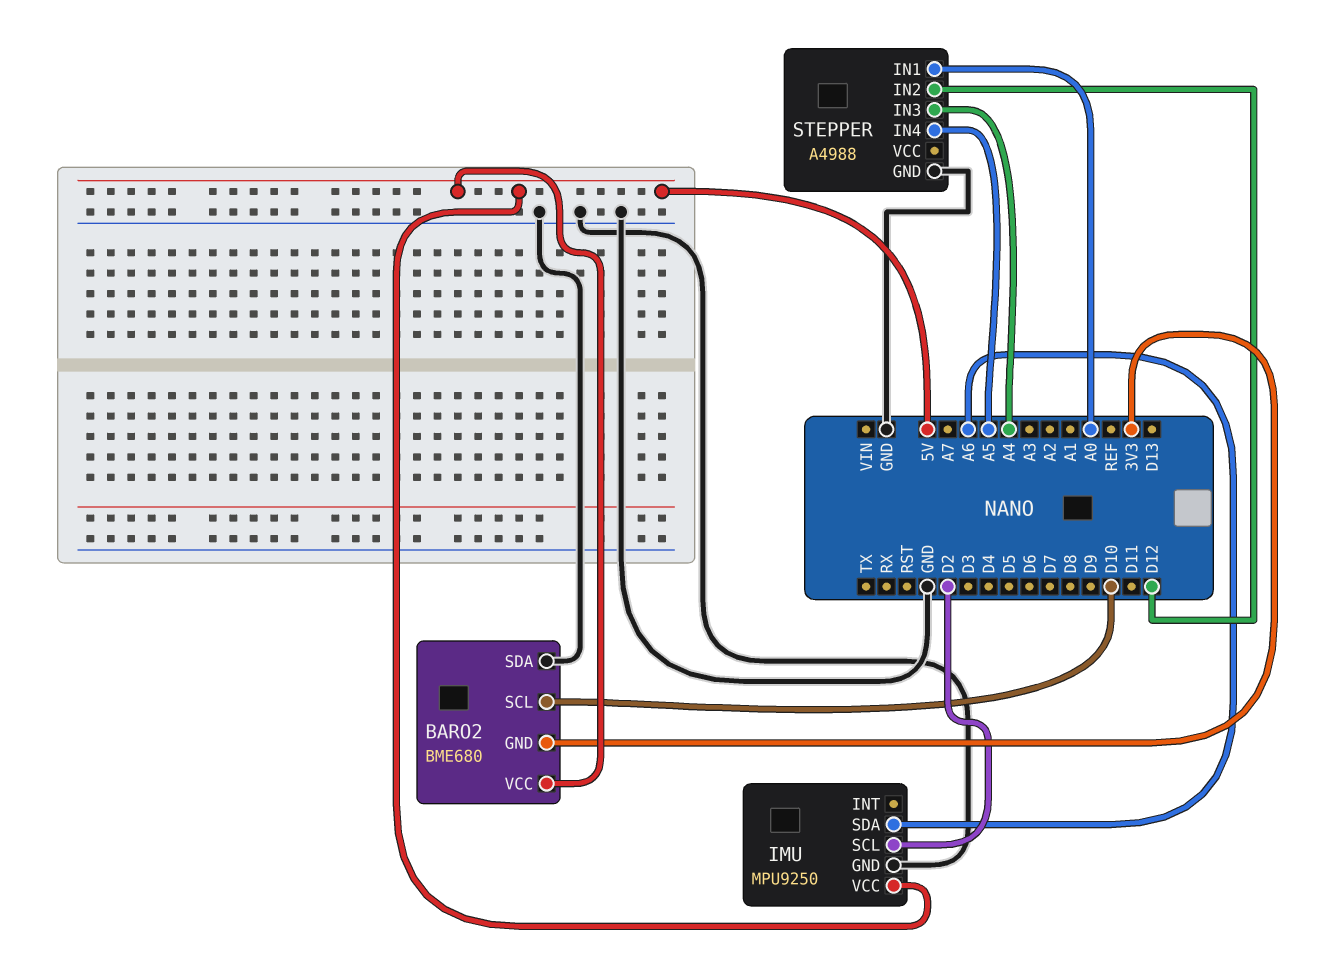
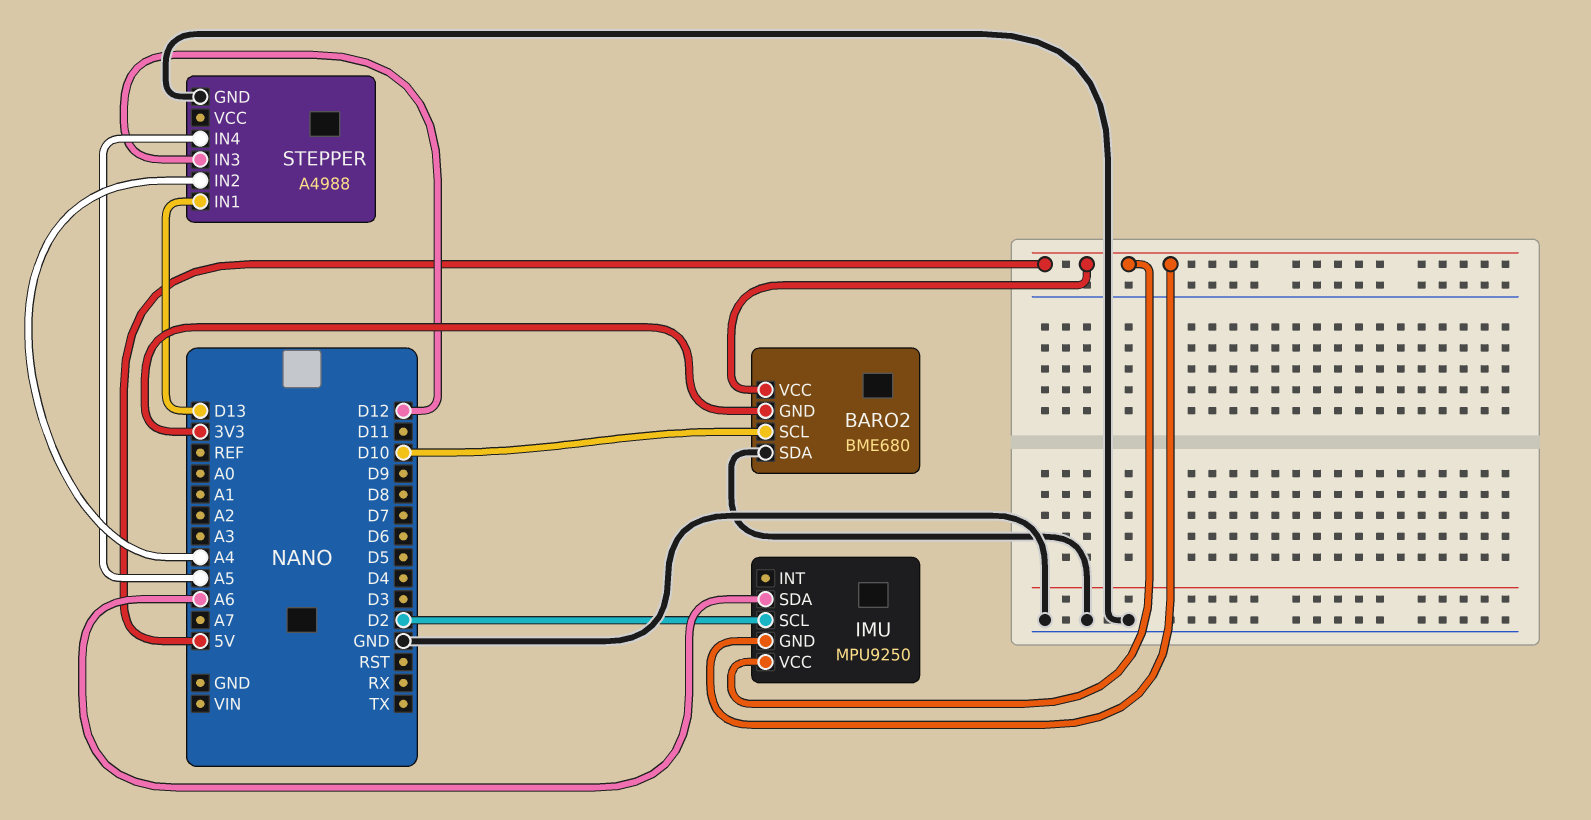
IMU pin GND: GND -> 5V
STEPPER pin IN1: A0 -> D13
STEPPER pin IN2: D12 -> A4
STEPPER pin IN3: A4 -> D12

